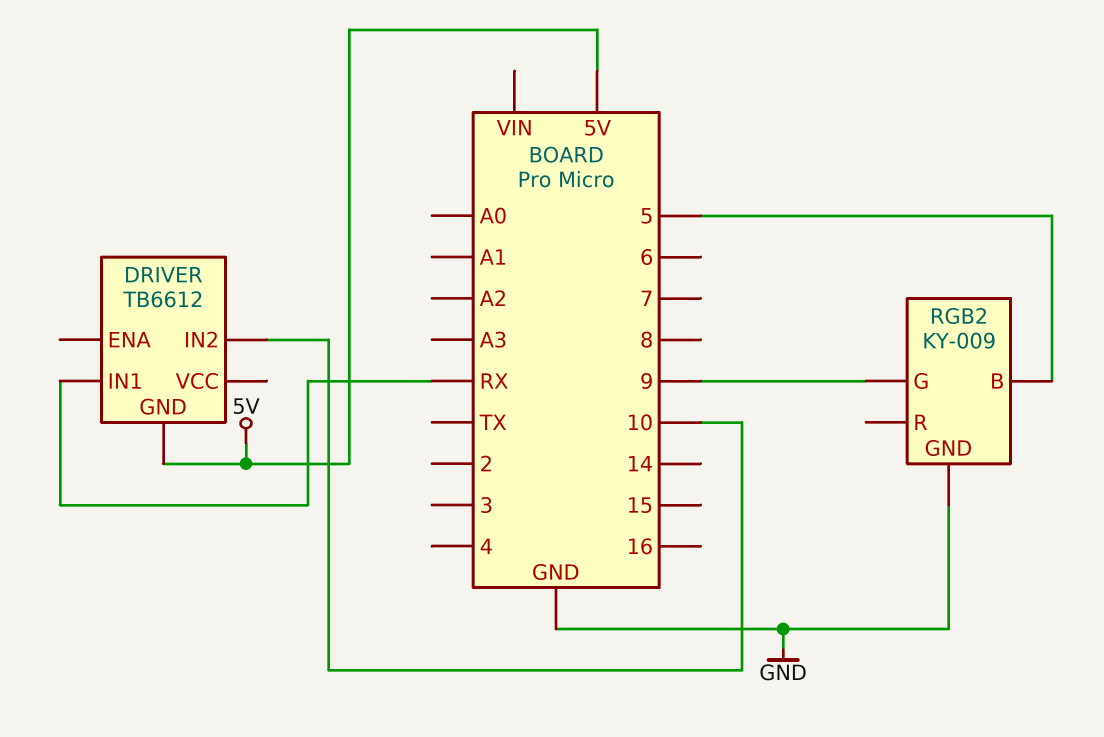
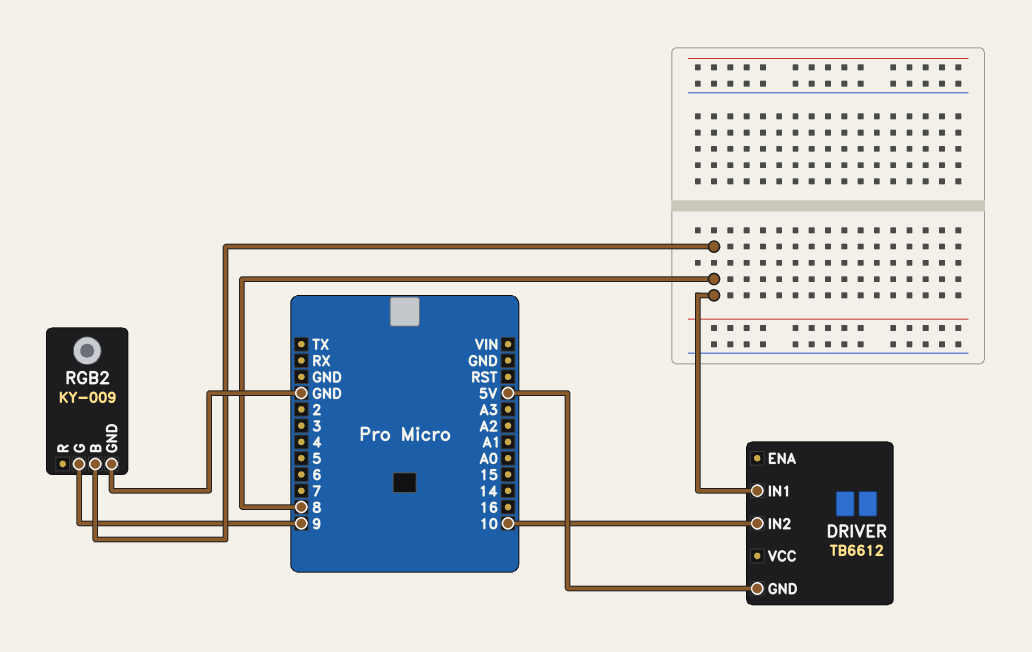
DRIVER pin IN1: RX -> 8
RGB2 pin B: 5 -> 8

